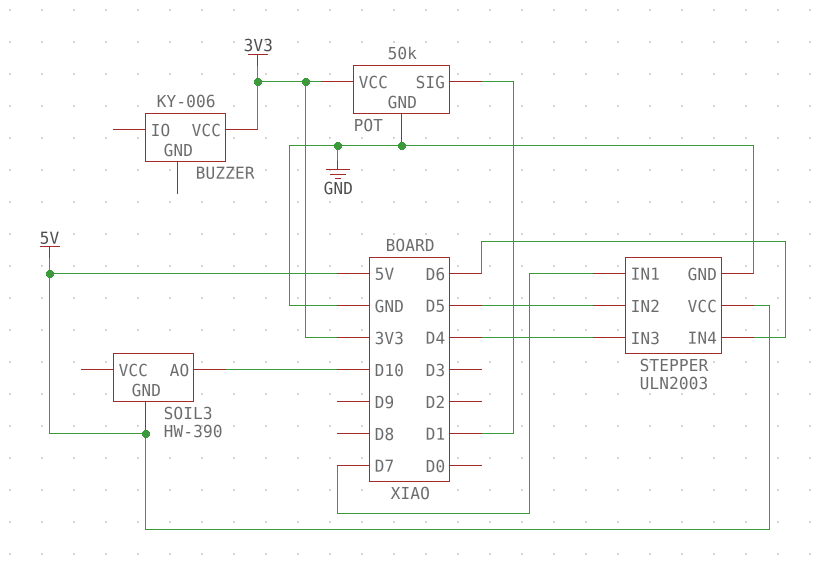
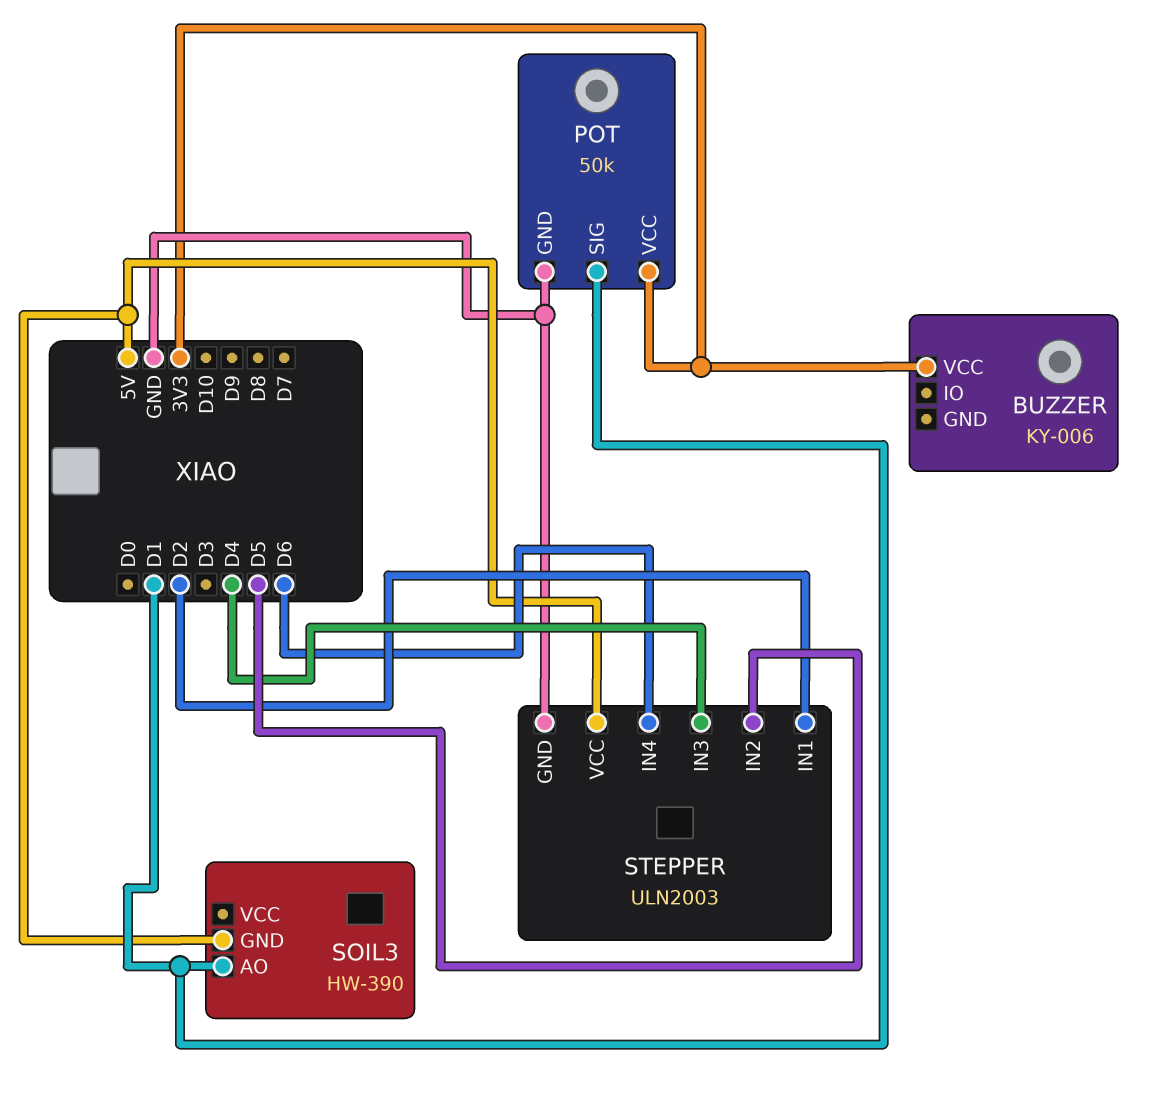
SOIL3 pin AO: D10 -> D1
STEPPER pin IN1: D7 -> D2

